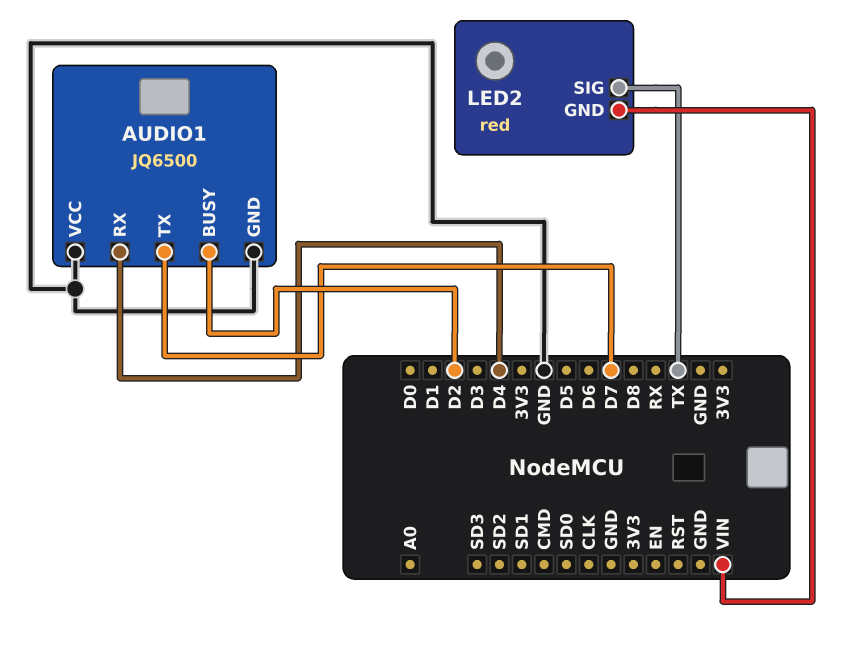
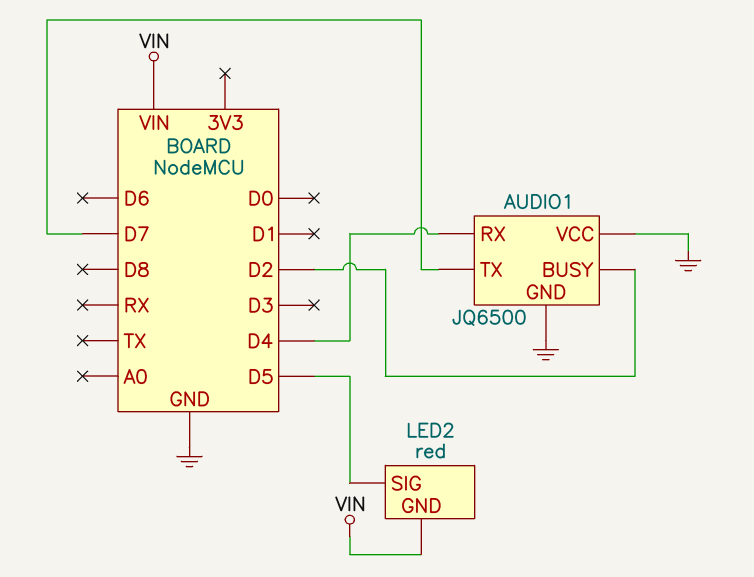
LED2 pin SIG: TX -> D5

